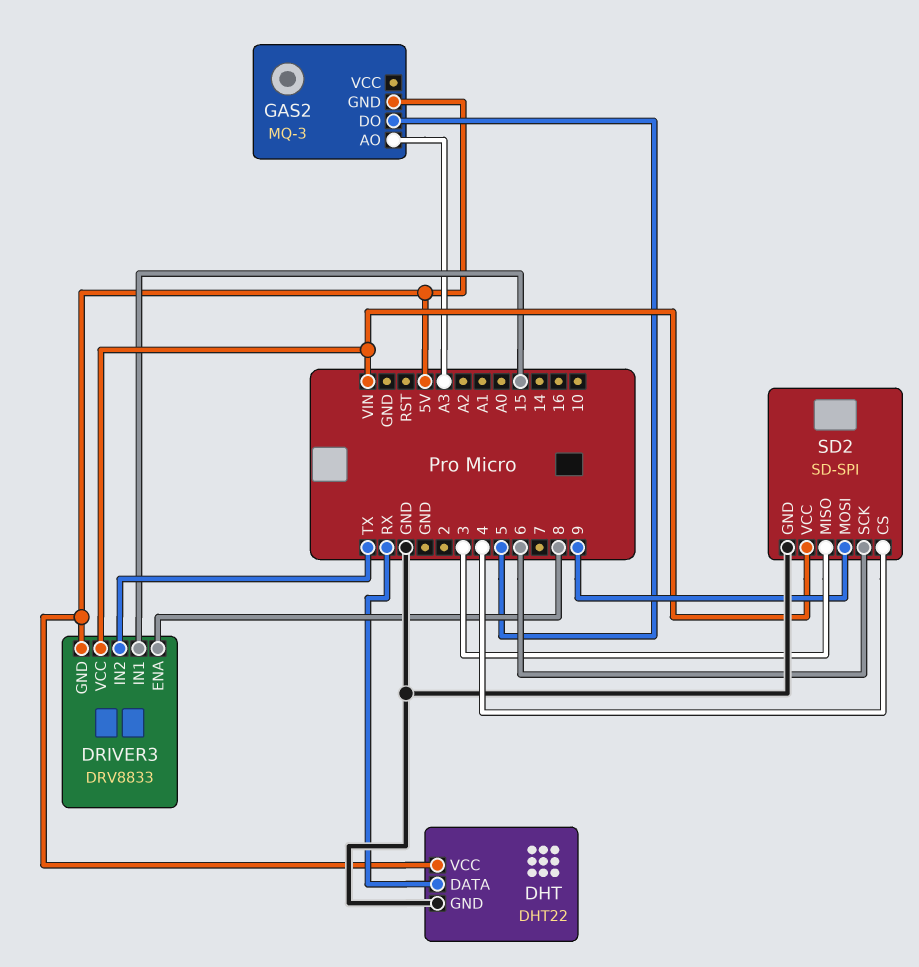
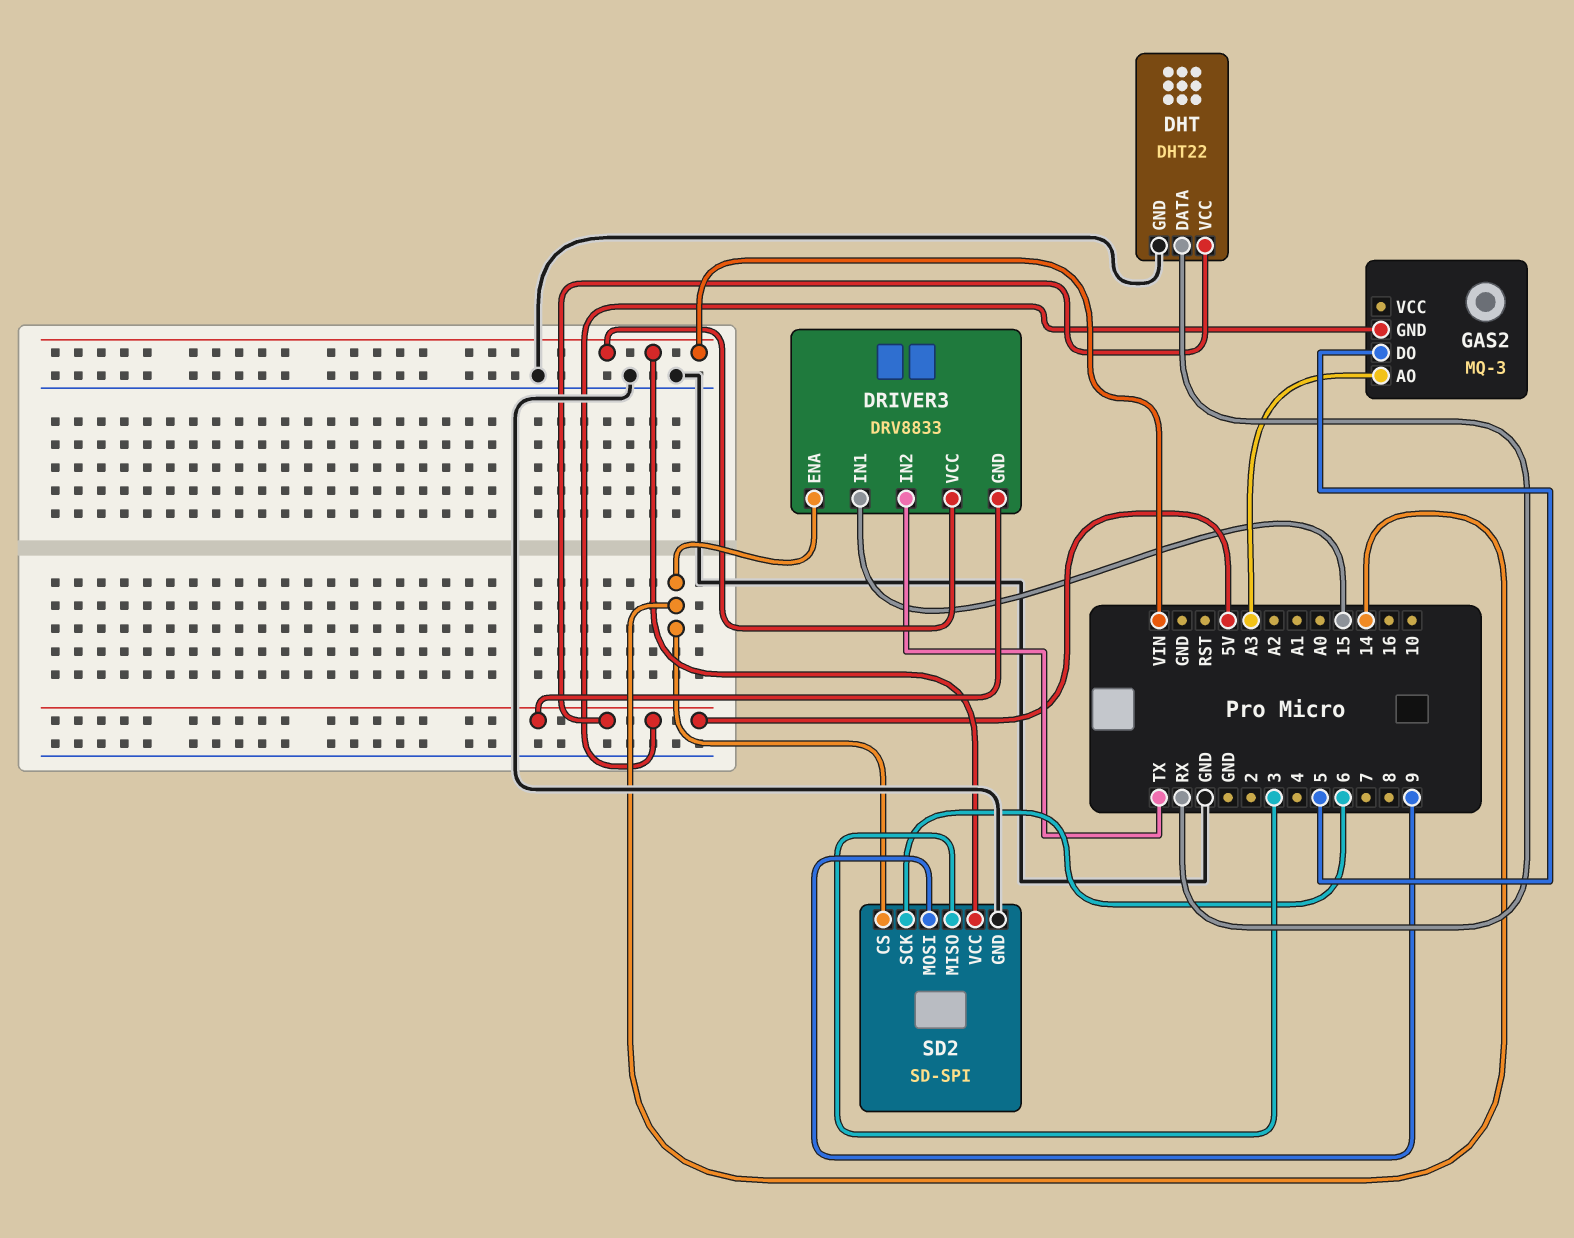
DRIVER3 pin ENA: 8 -> 14
SD2 pin CS: 4 -> 14

